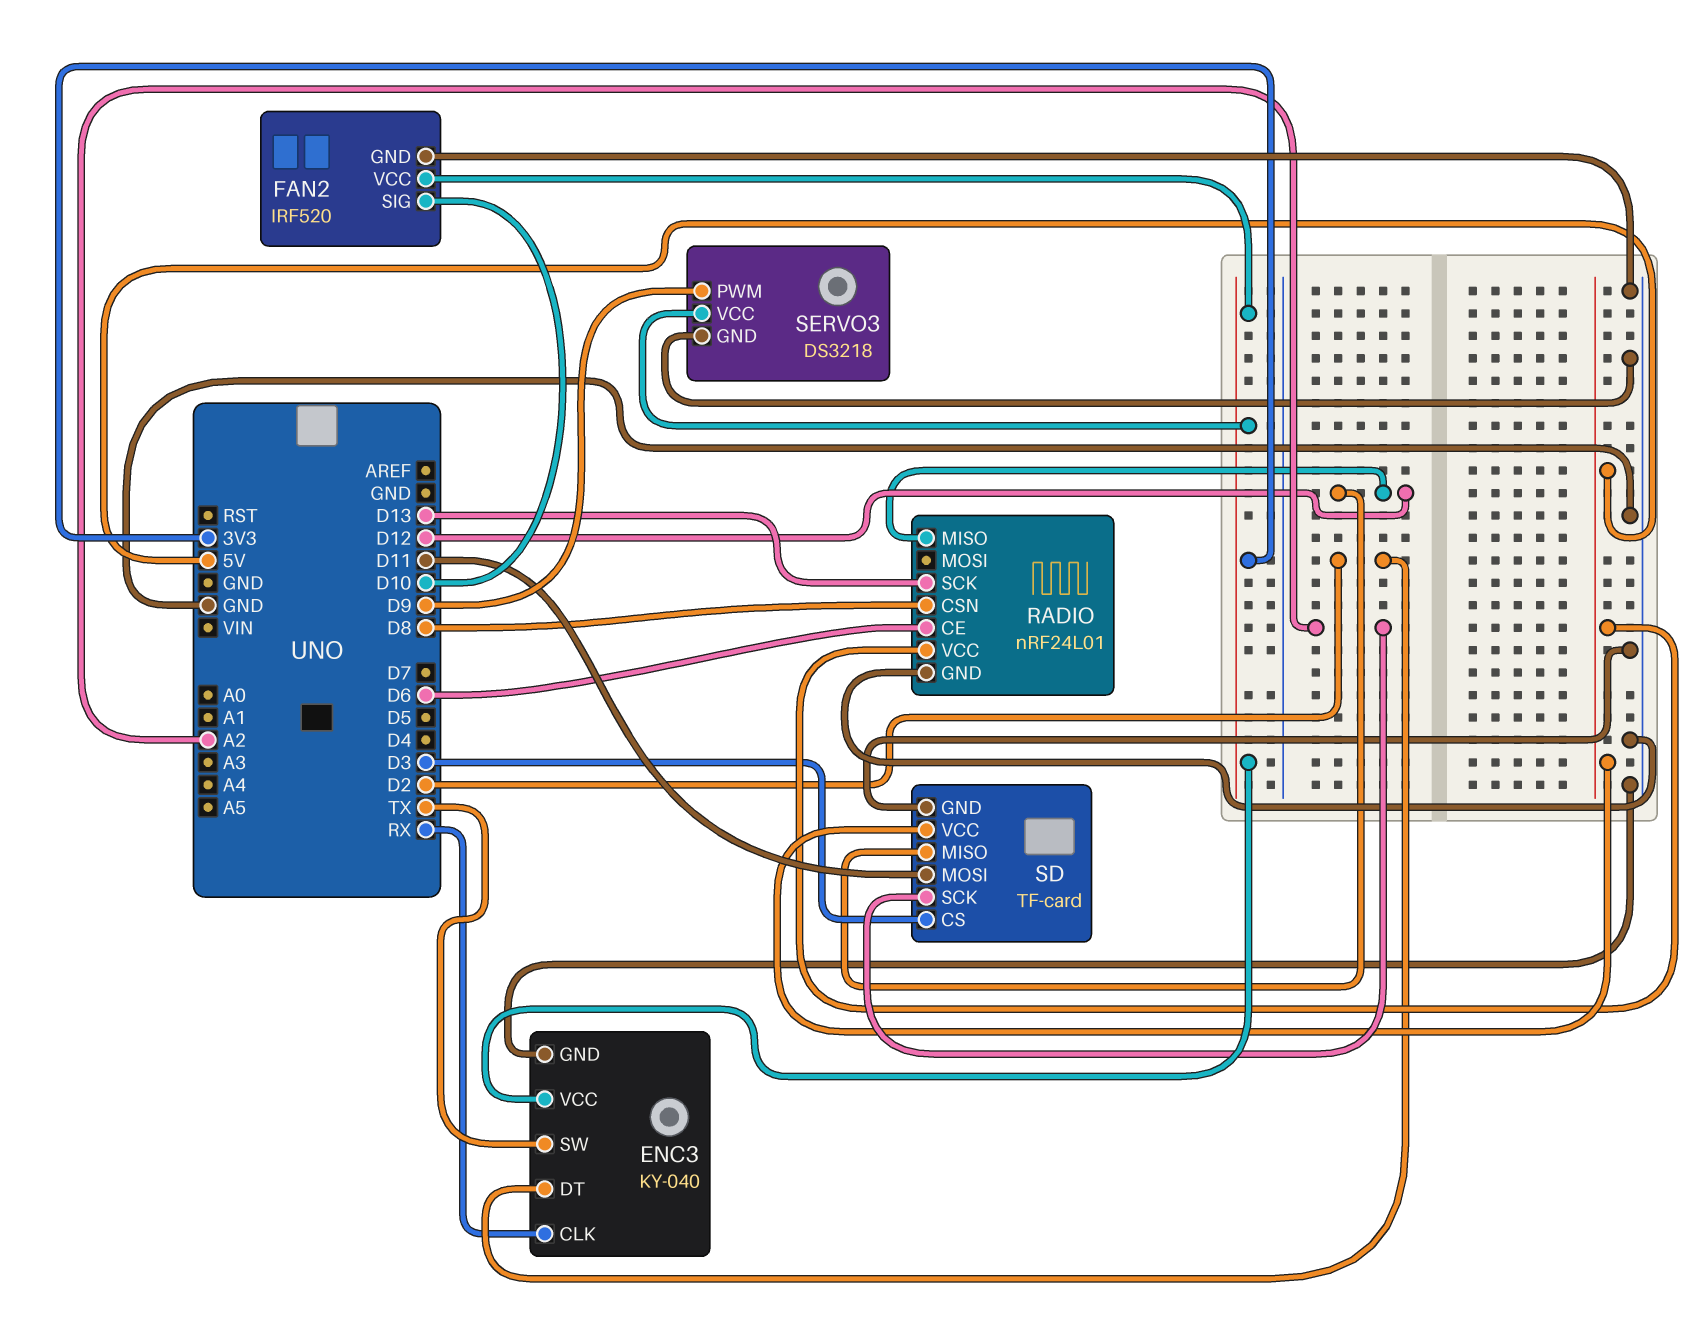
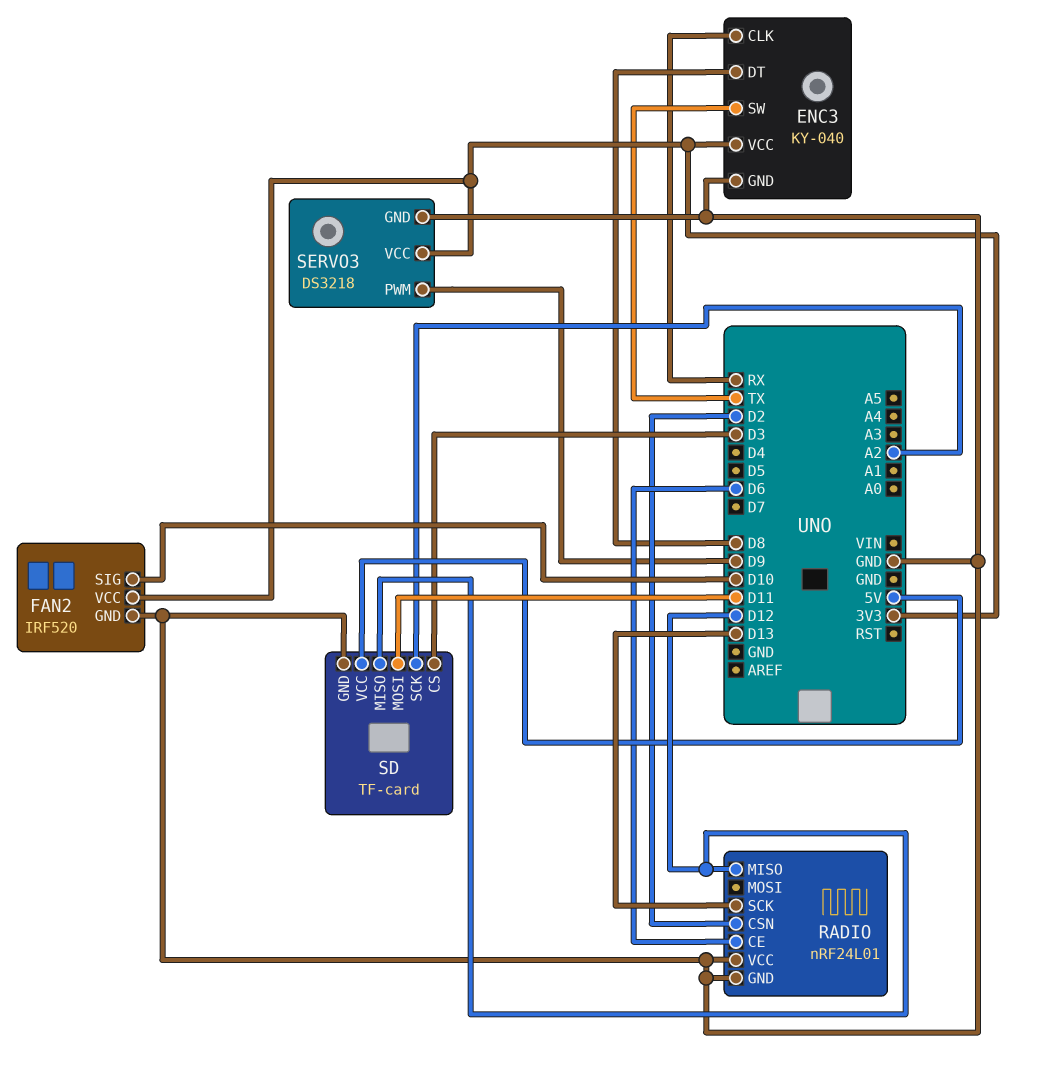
ENC3 pin DT: D2 -> D8
RADIO pin CSN: D8 -> D2
RADIO pin VCC: 5V -> GND

